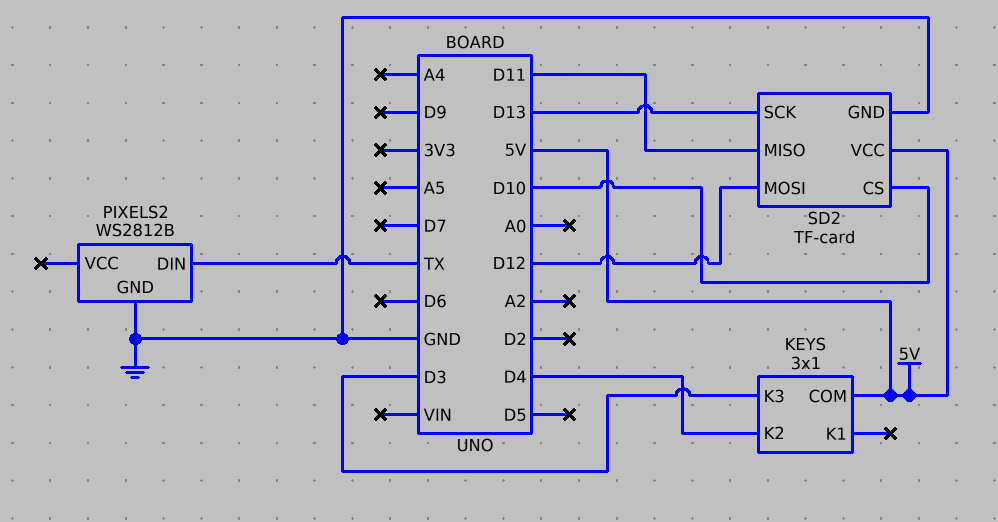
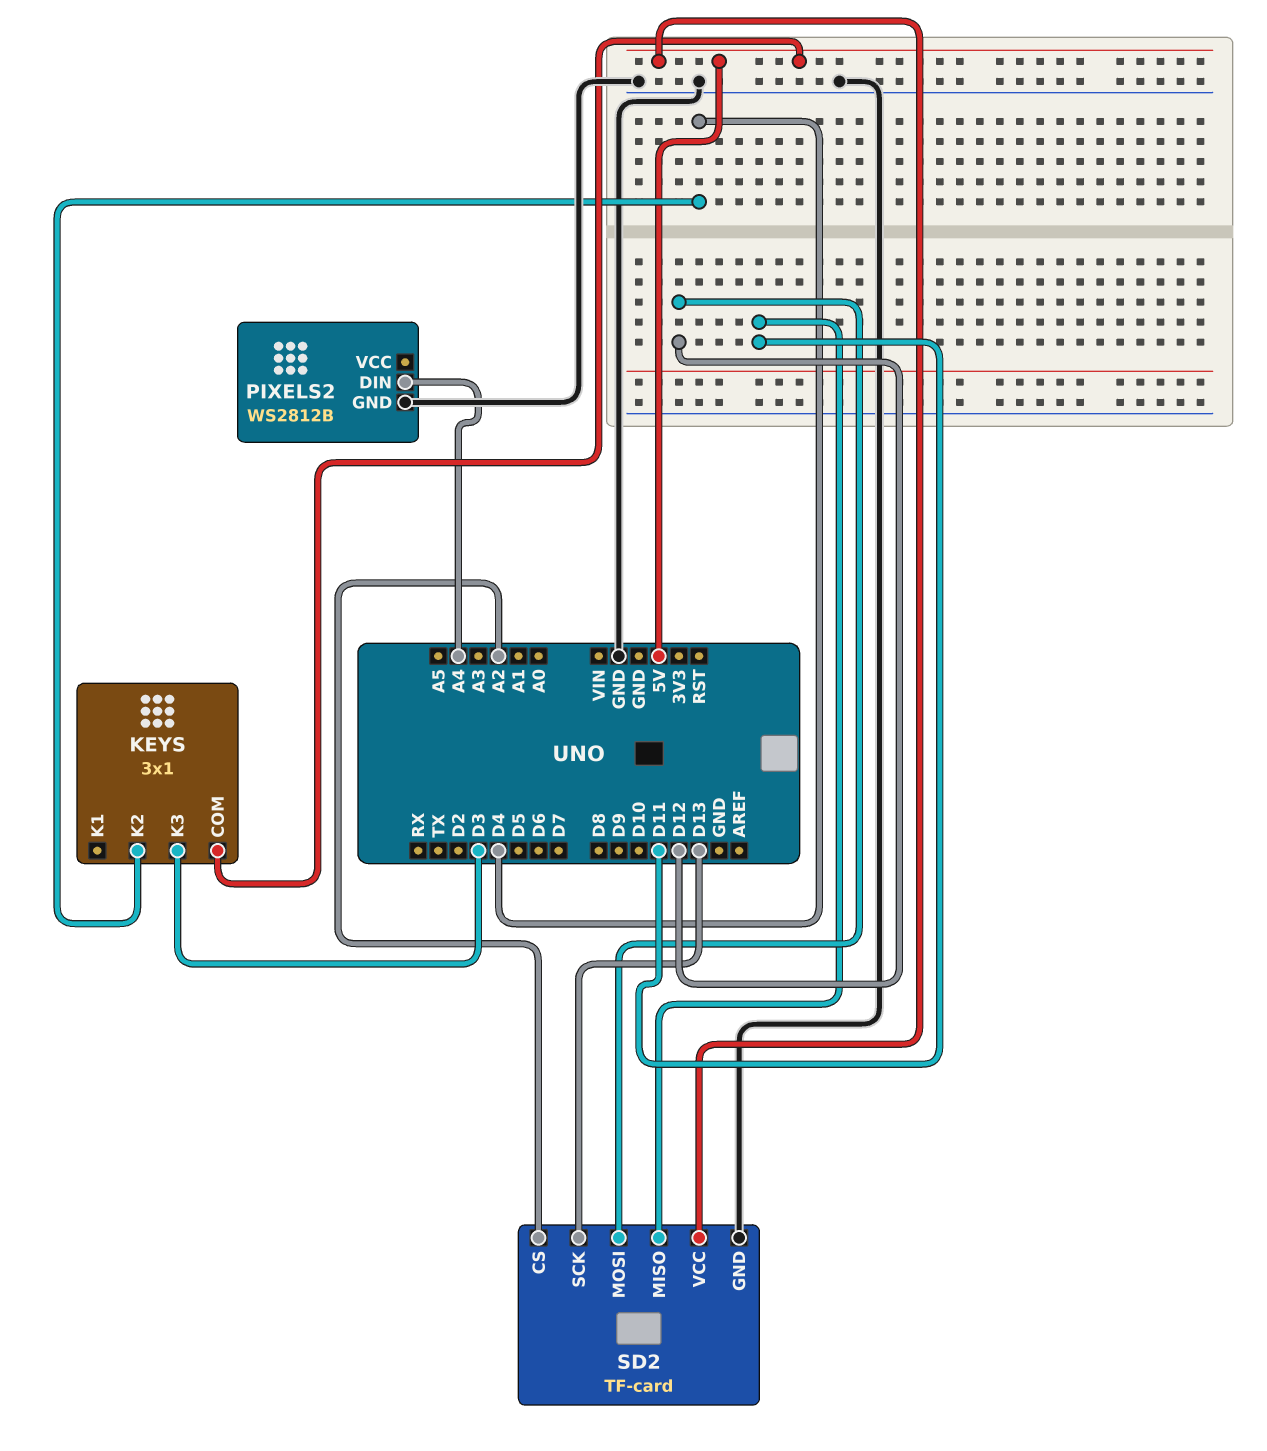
PIXELS2 pin DIN: TX -> A4
SD2 pin CS: D10 -> A2

